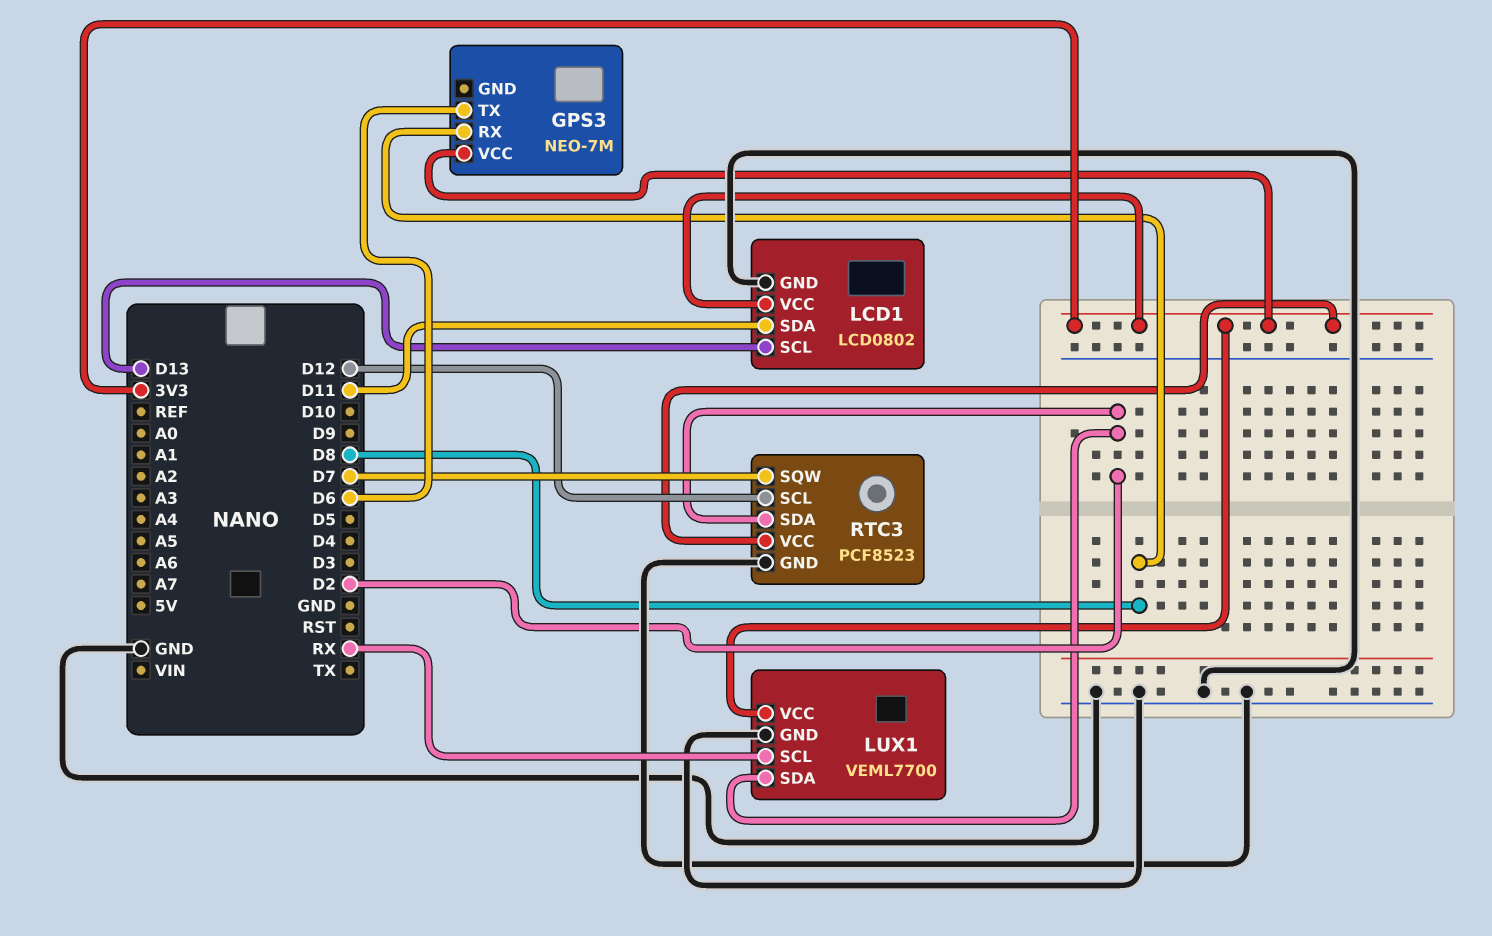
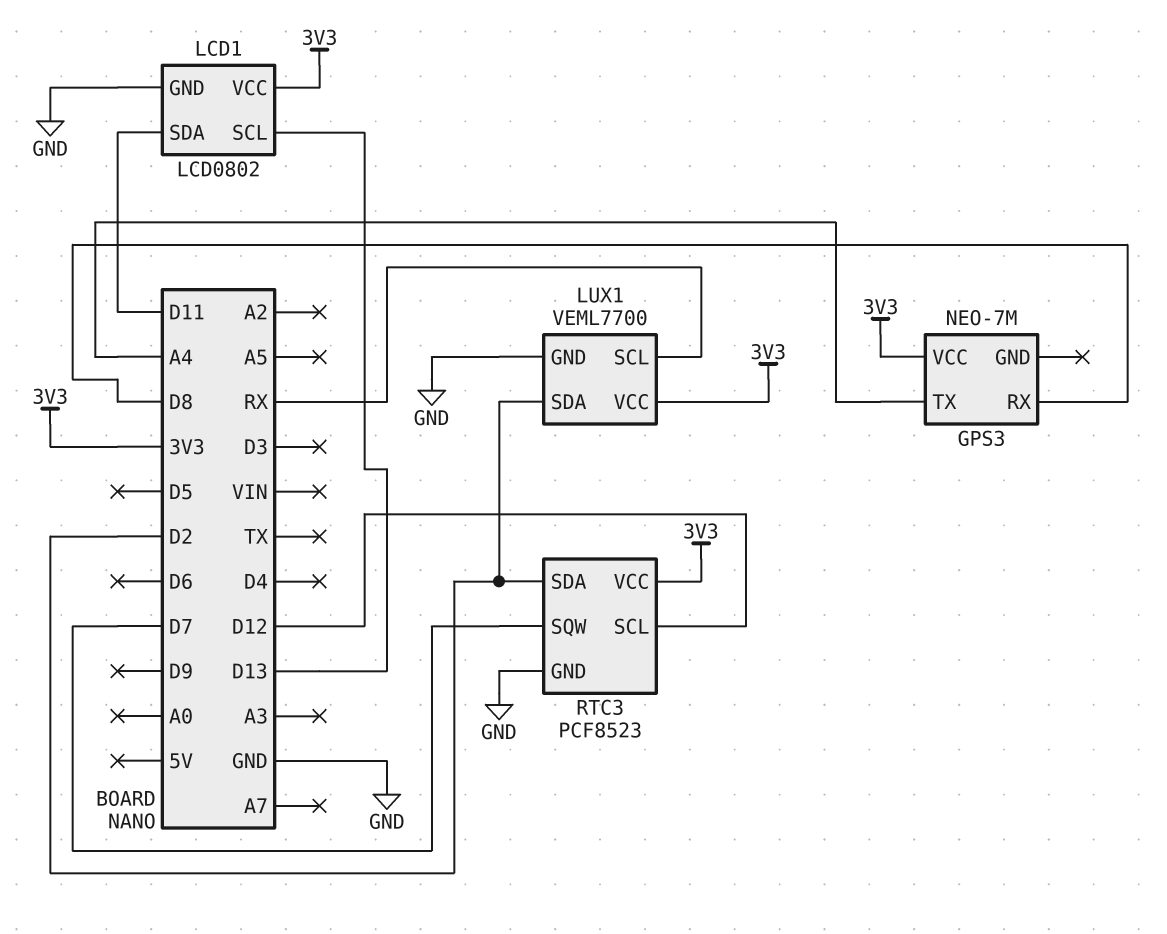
GPS3 pin TX: D6 -> A4

